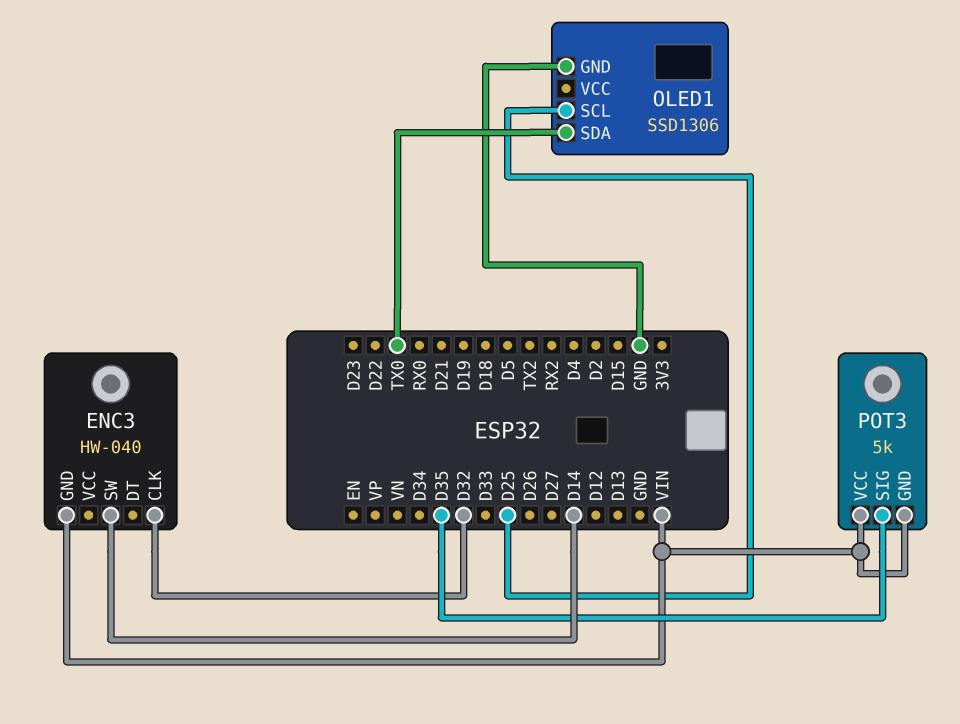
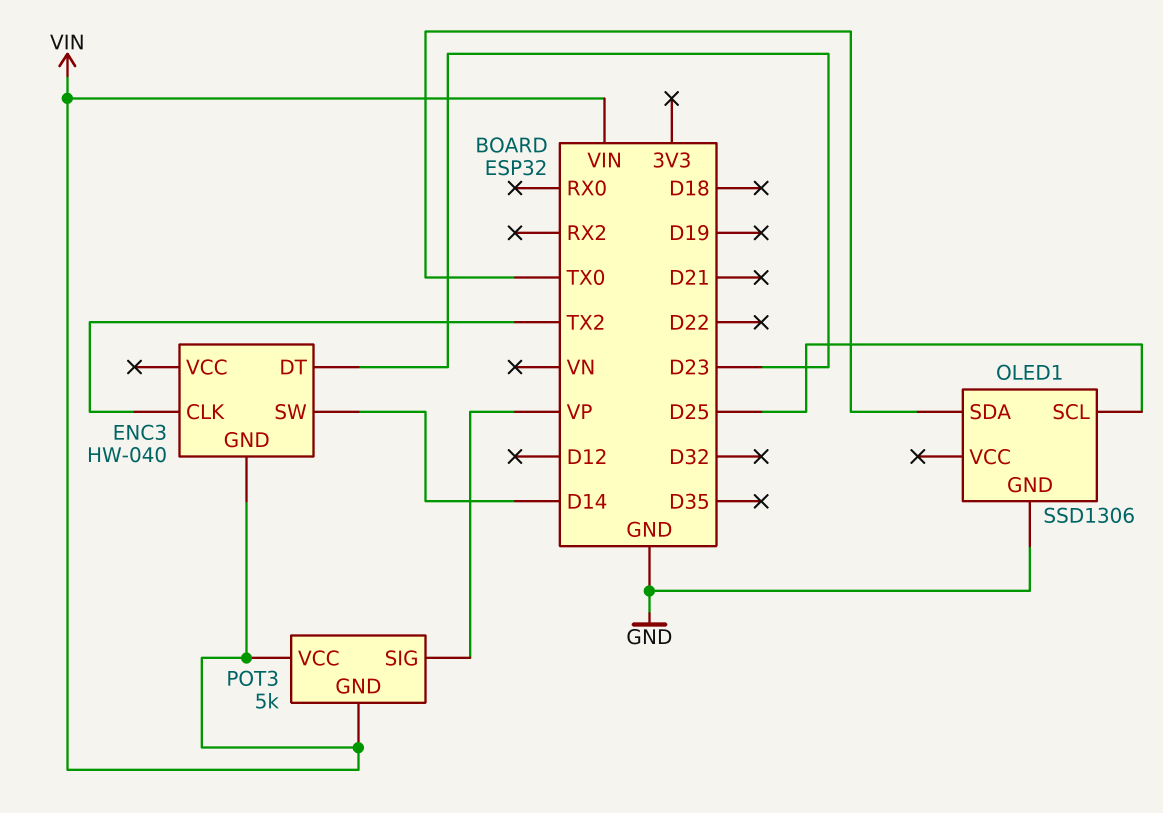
ENC3 pin CLK: D32 -> TX2
ENC3 pin DT: none -> D23
POT3 pin SIG: D35 -> VP

